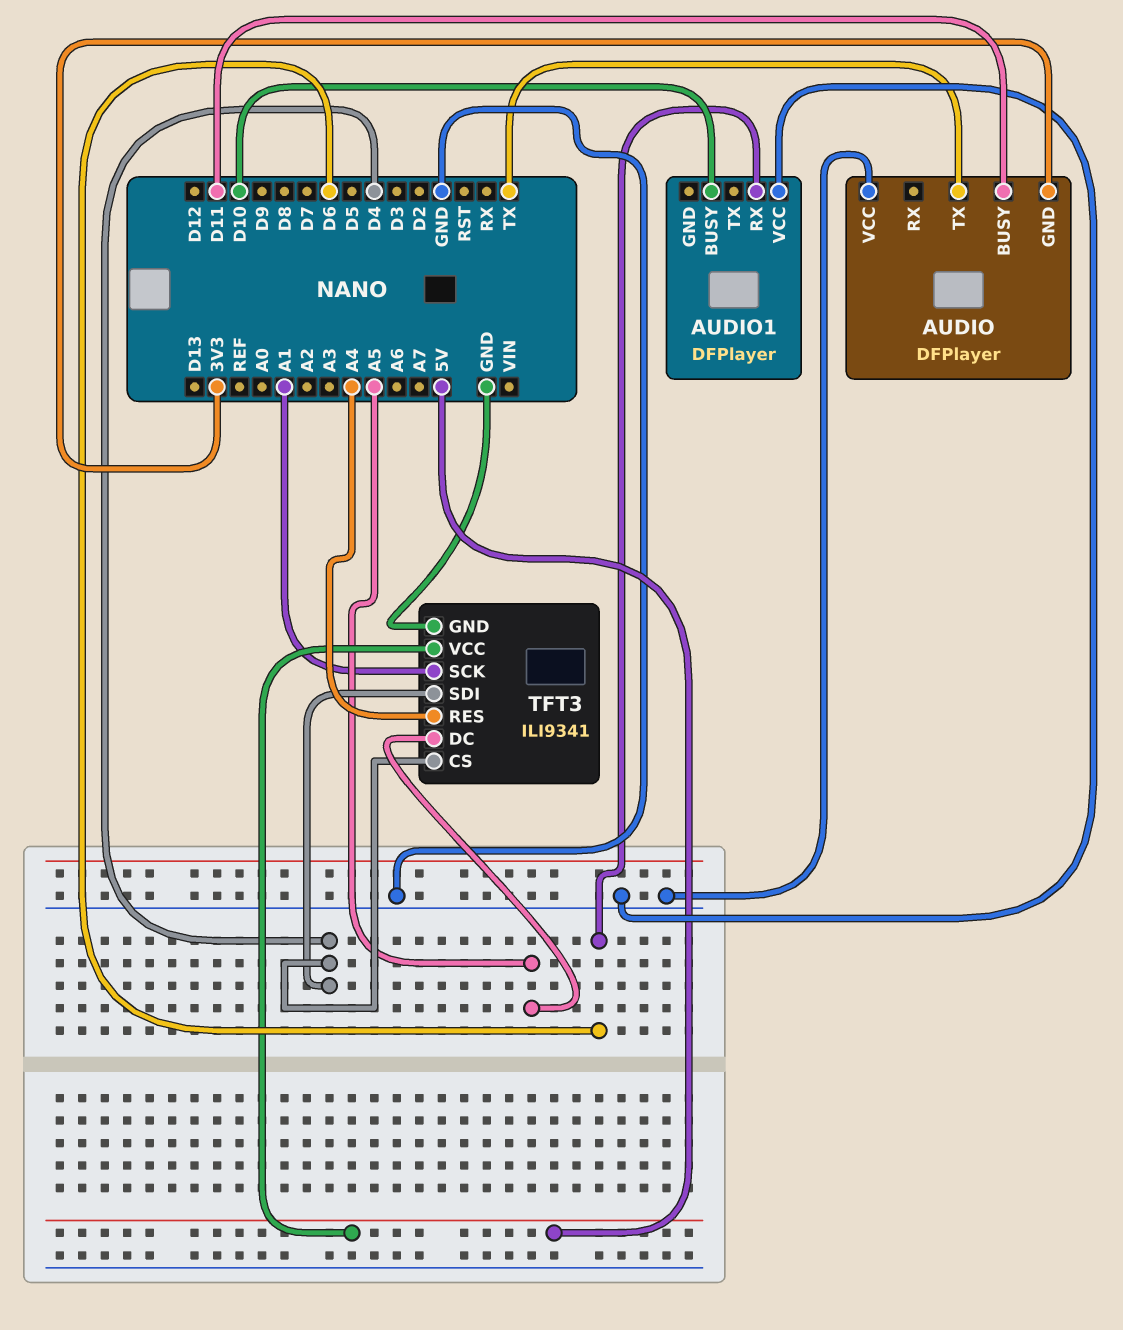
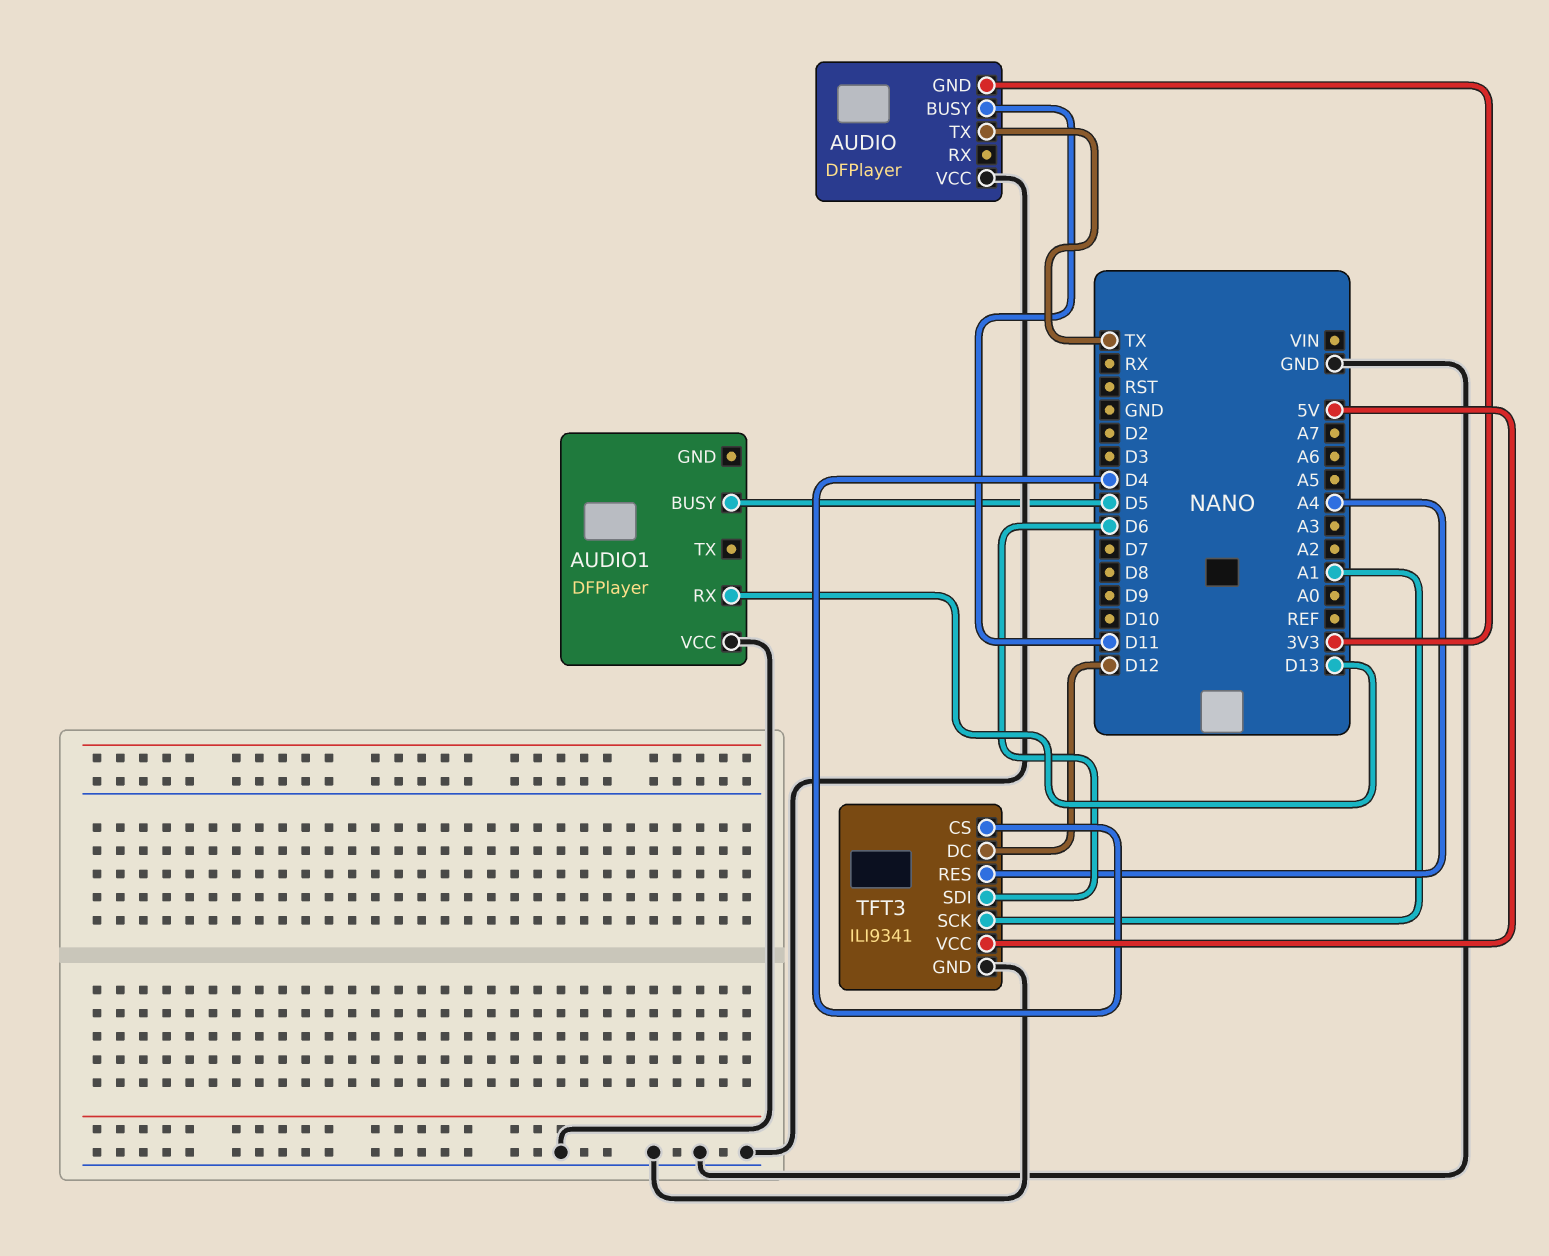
AUDIO1 pin BUSY: D10 -> D5
AUDIO1 pin RX: D6 -> D13
TFT3 pin DC: A5 -> D12
TFT3 pin SDI: D4 -> D6

